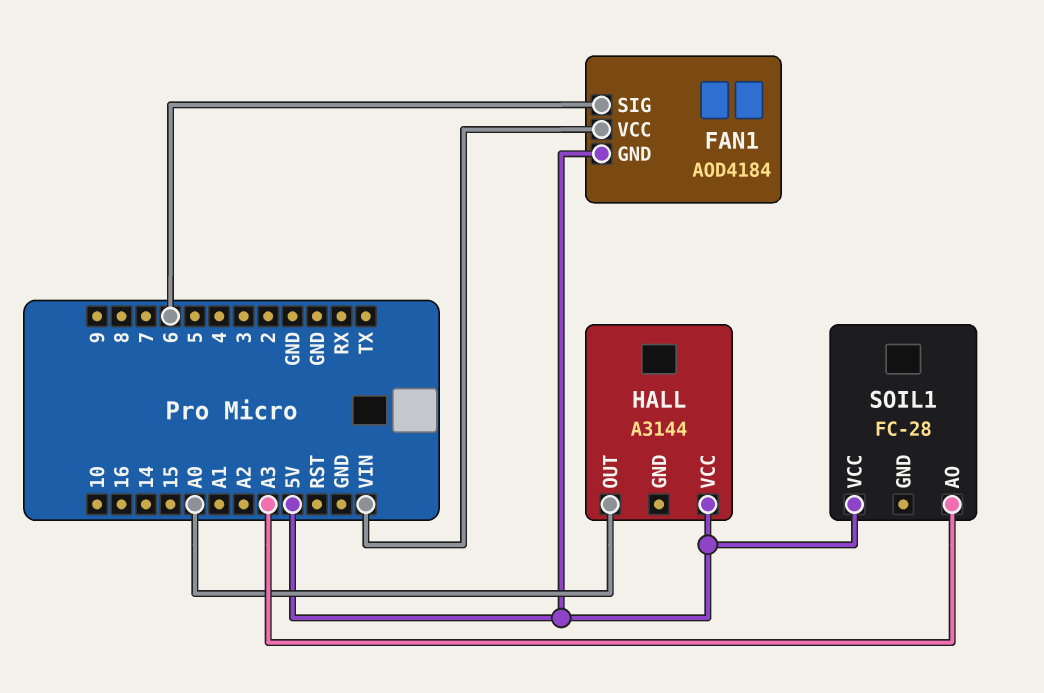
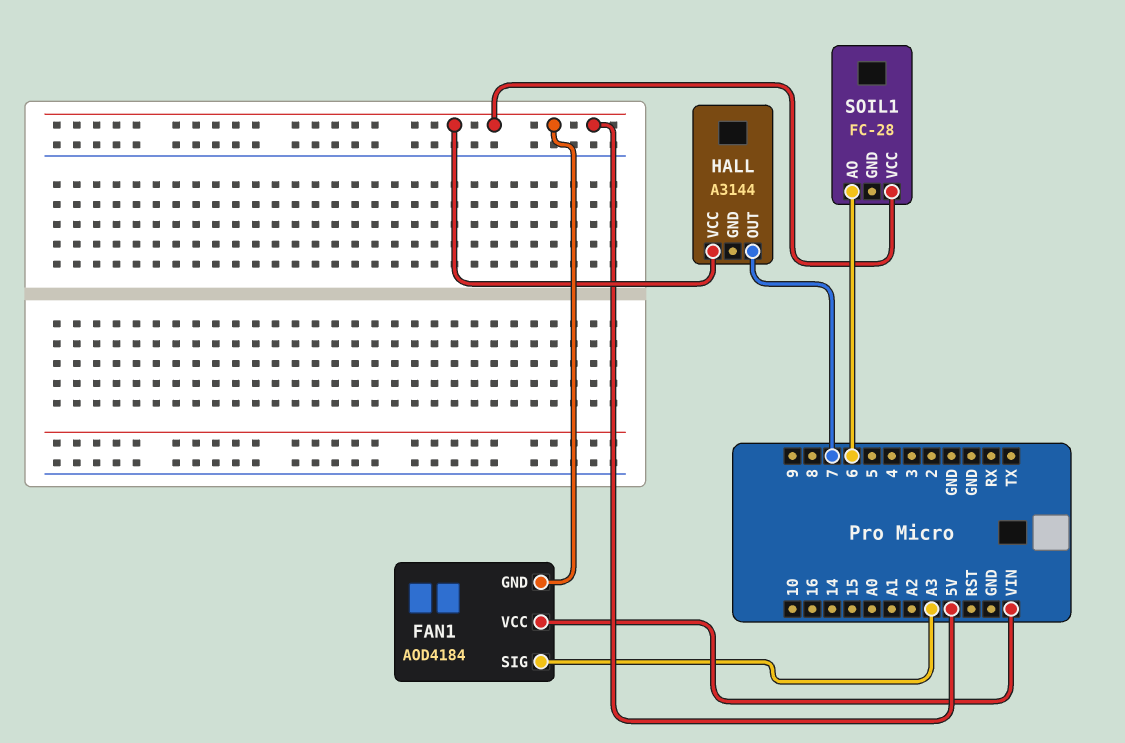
FAN1 pin SIG: 6 -> A3
HALL pin OUT: A0 -> 7
SOIL1 pin AO: A3 -> 6

